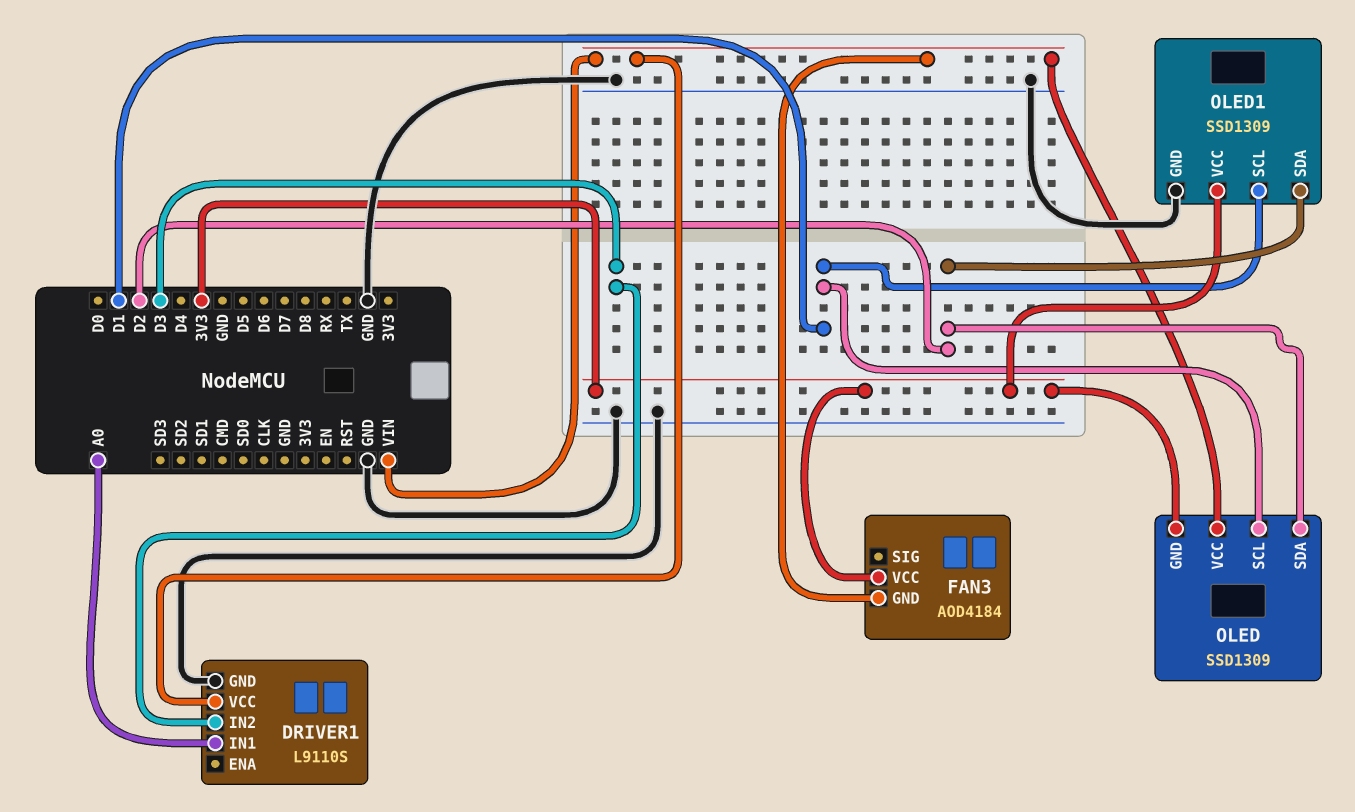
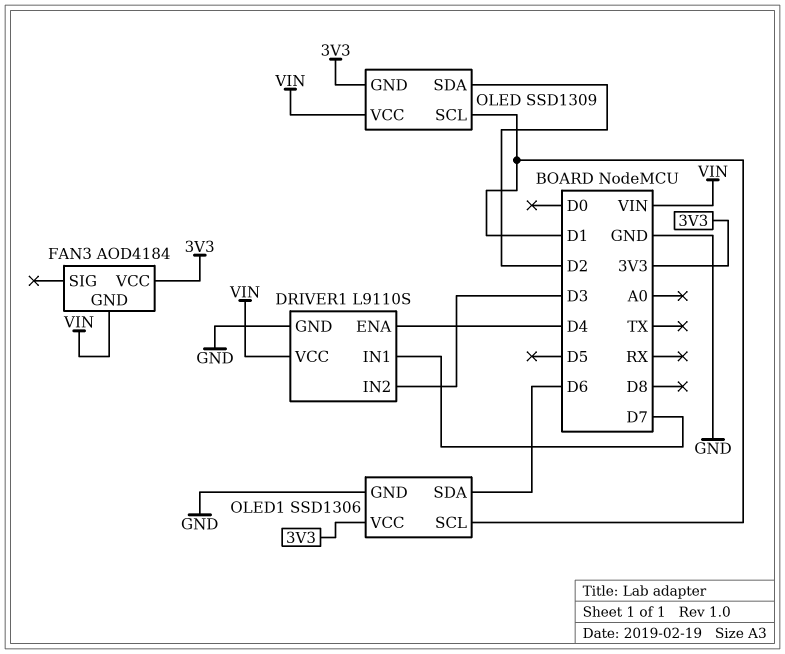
DRIVER1 pin ENA: none -> D4
DRIVER1 pin IN1: A0 -> D7
OLED1: SSD1309 -> SSD1306
OLED1 pin SDA: D2 -> D6

